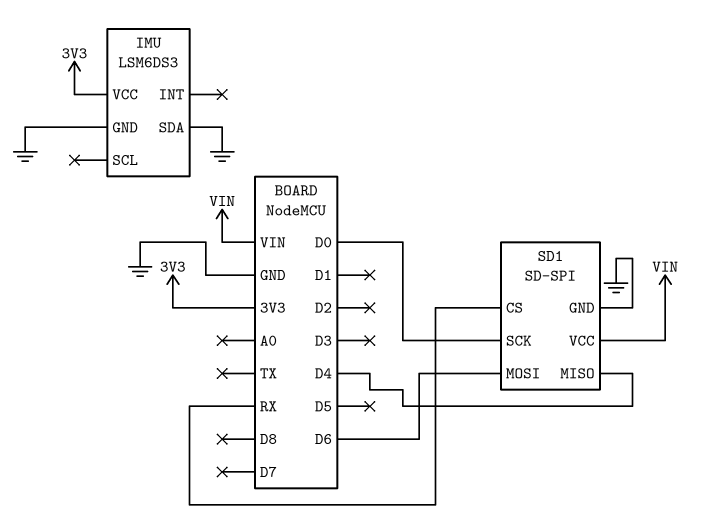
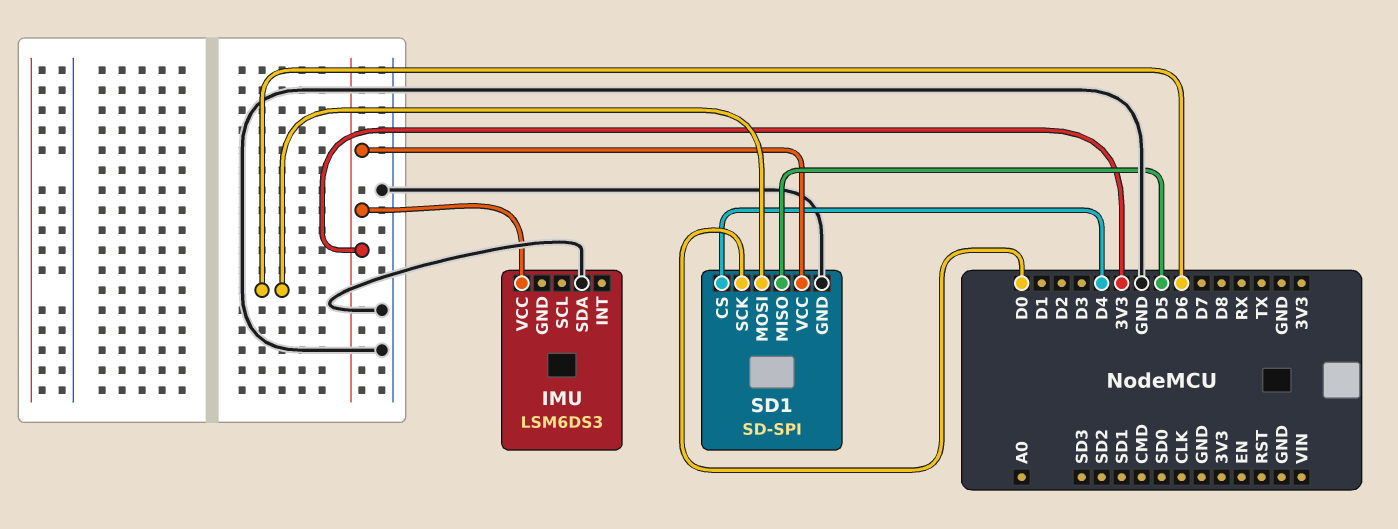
IMU pin GND: GND -> none
SD1 pin CS: RX -> D4
SD1 pin MISO: D4 -> D5
SD1 pin VCC: VIN -> 3V3

